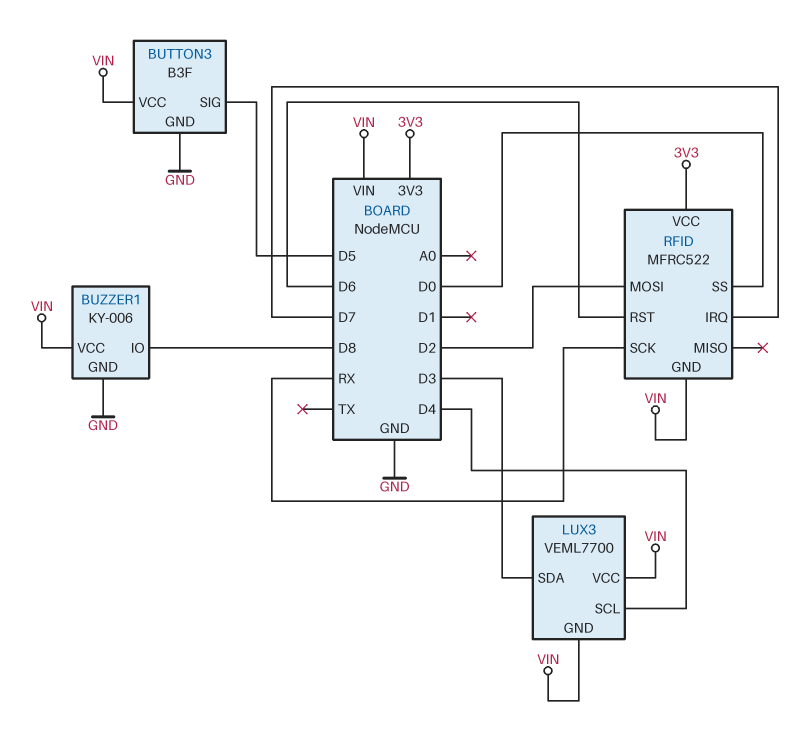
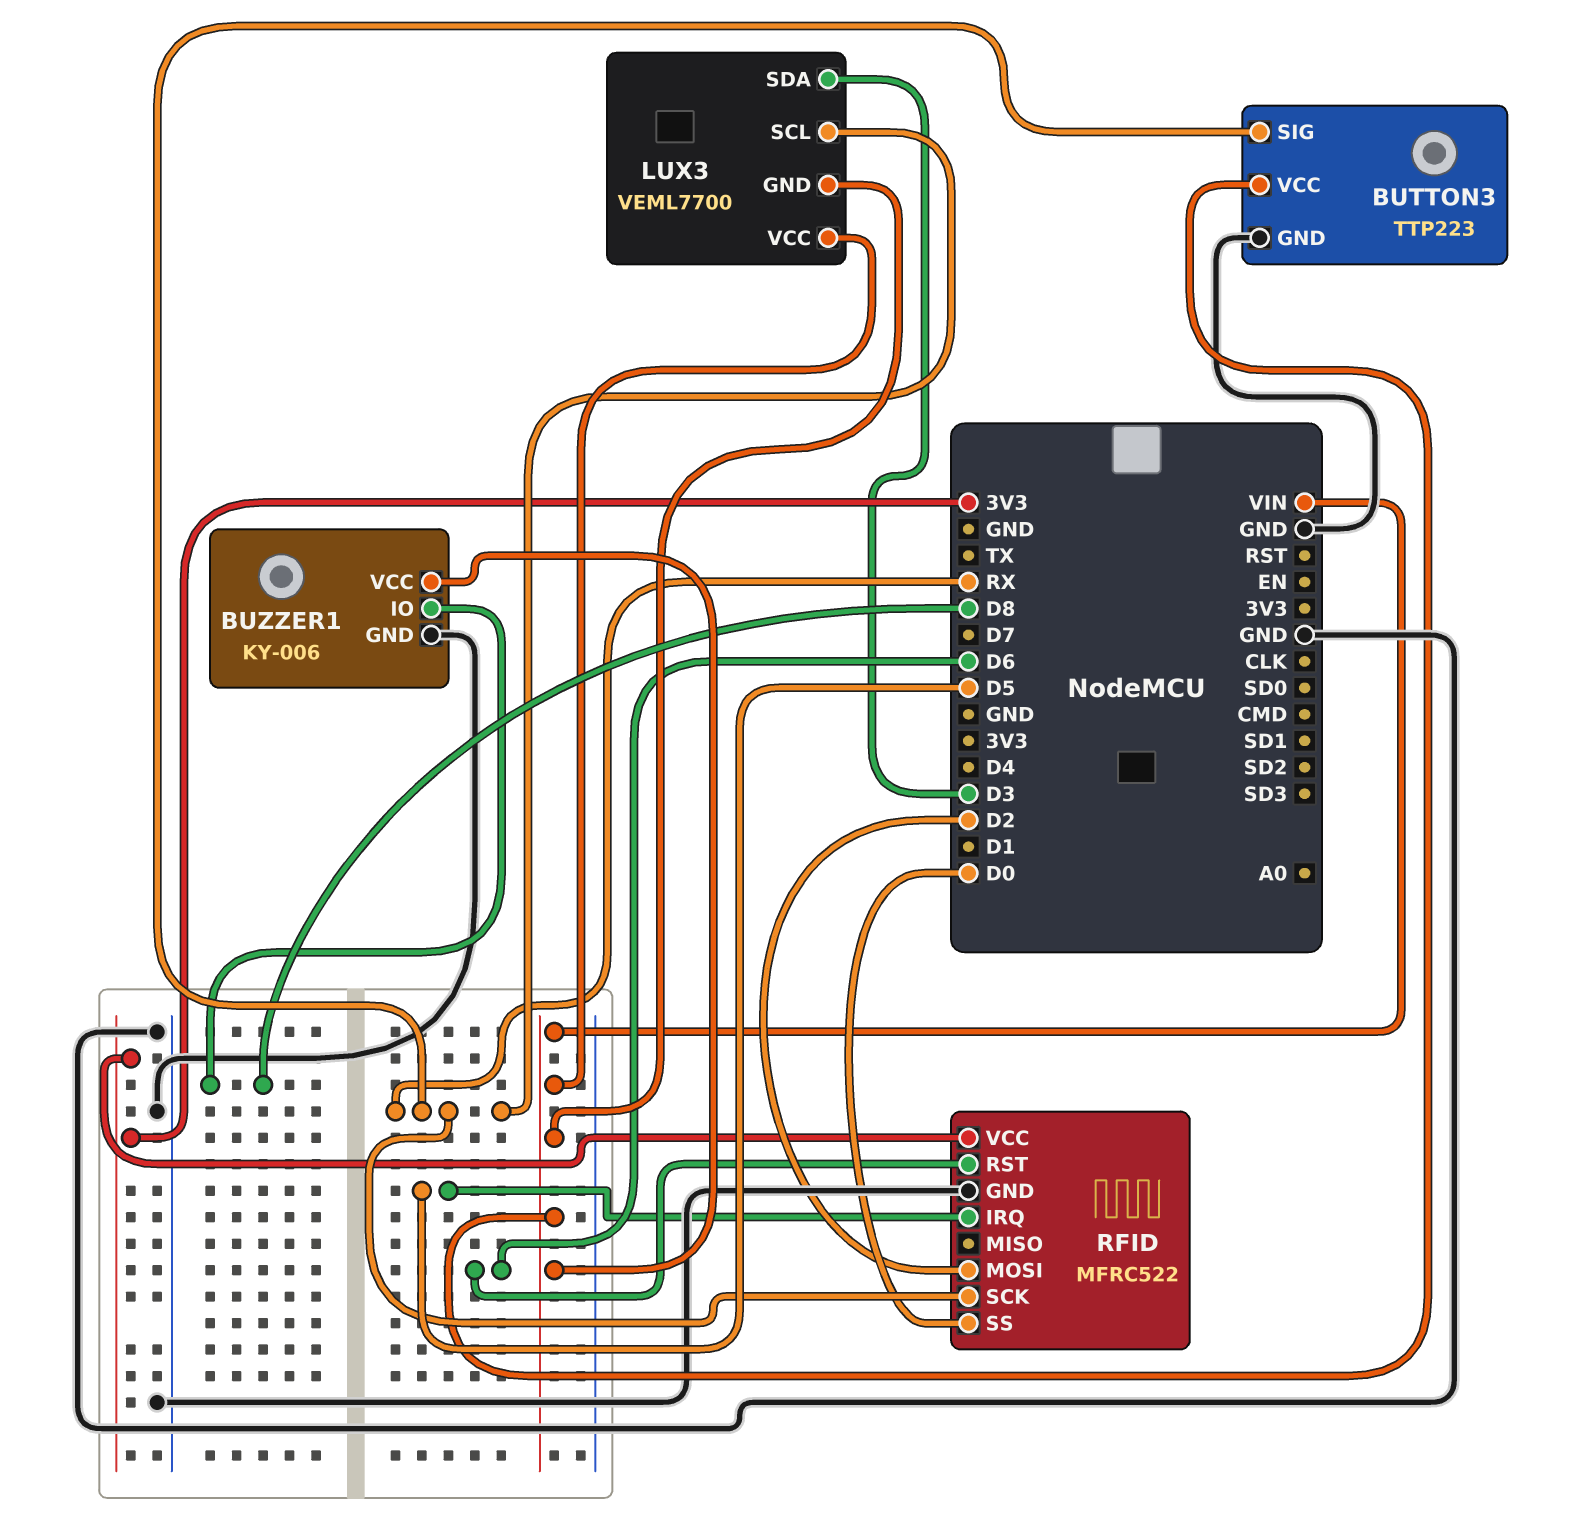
BUTTON3: B3F -> TTP223
BUTTON3 pin SIG: D5 -> RX
LUX3 pin SCL: D4 -> RX
RFID pin GND: VIN -> GND
RFID pin IRQ: D7 -> D5

